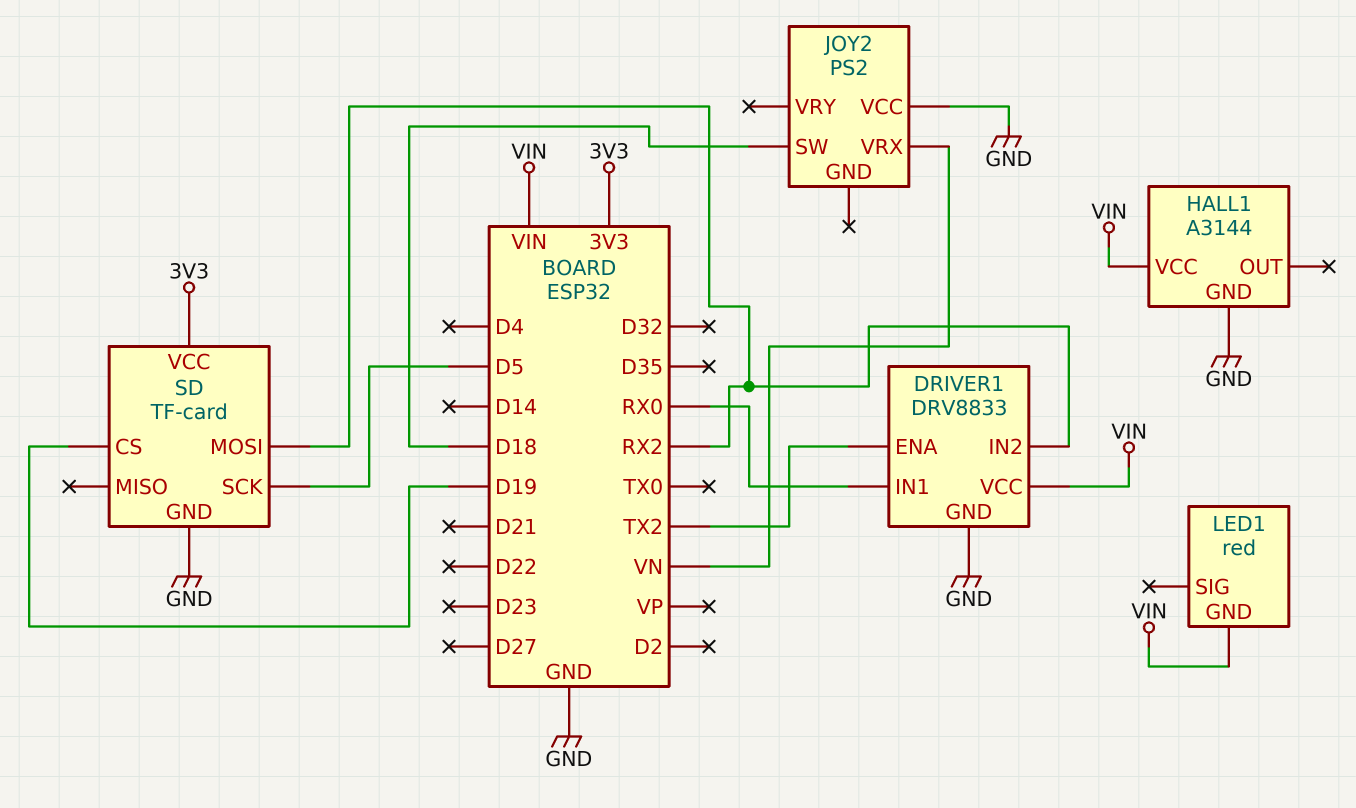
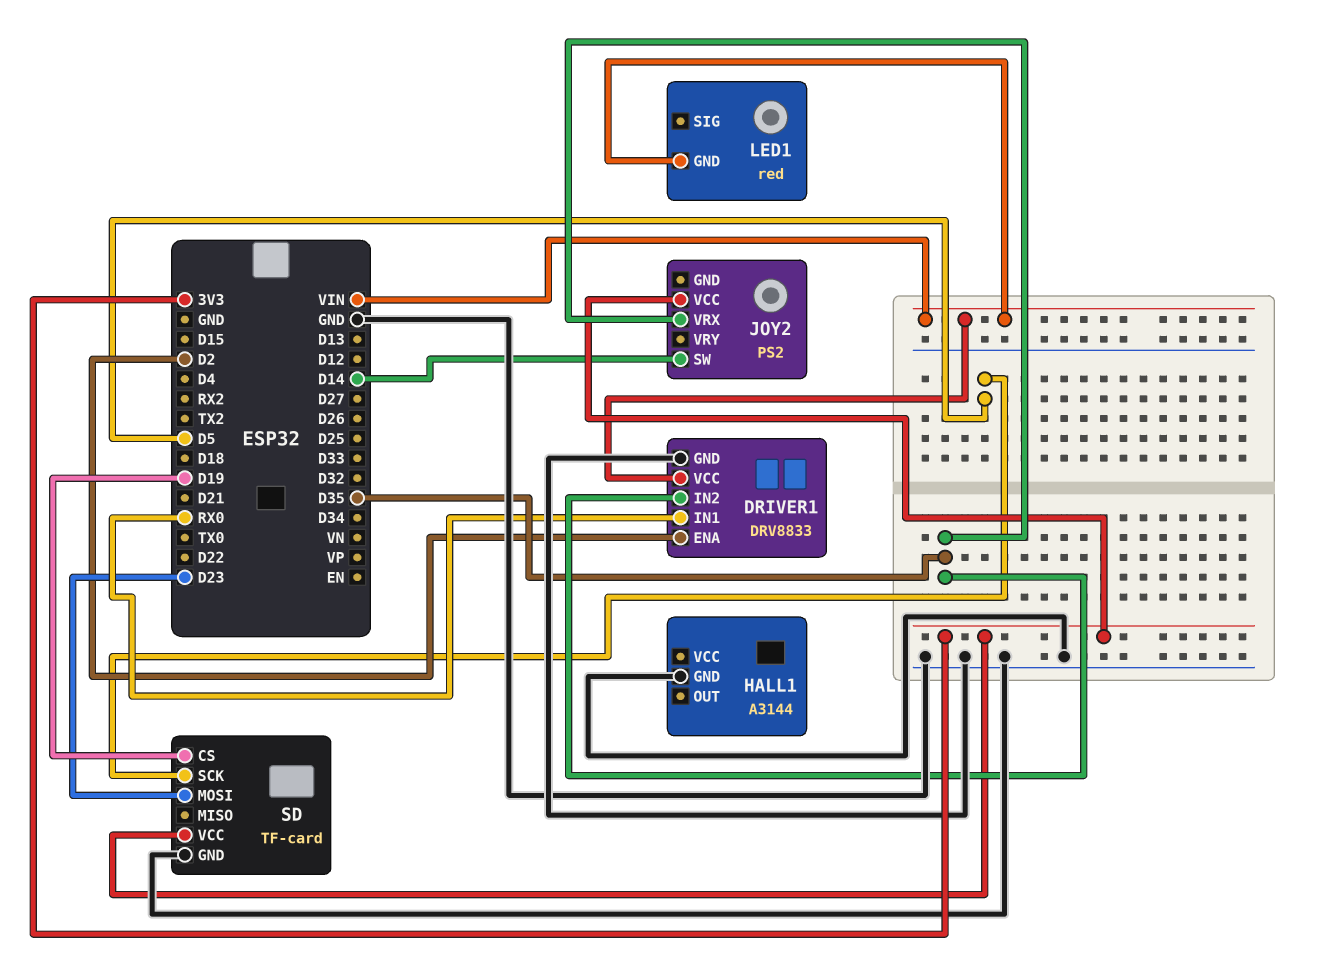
DRIVER1 pin ENA: TX2 -> D2
DRIVER1 pin IN2: RX2 -> D35
HALL1 pin VCC: VIN -> none
JOY2 pin SW: D18 -> D14
JOY2 pin VCC: GND -> 3V3
JOY2 pin VRX: VN -> D35
SD pin MOSI: RX2 -> D23

